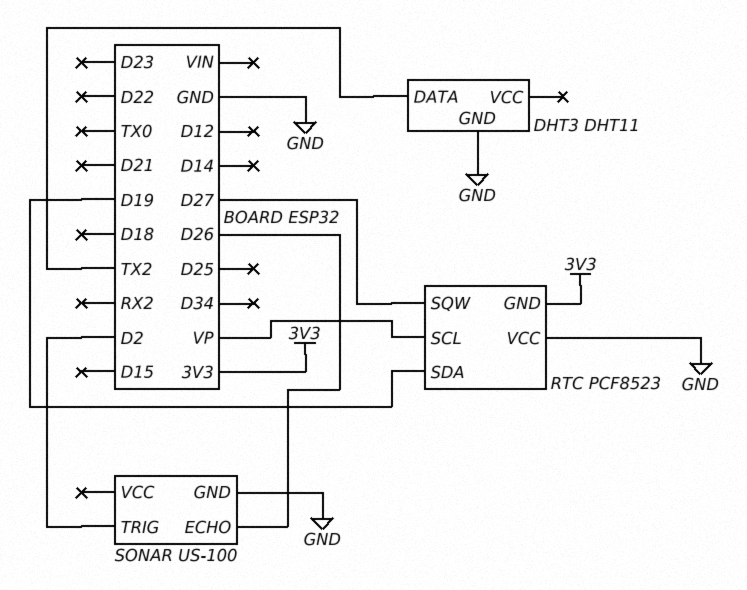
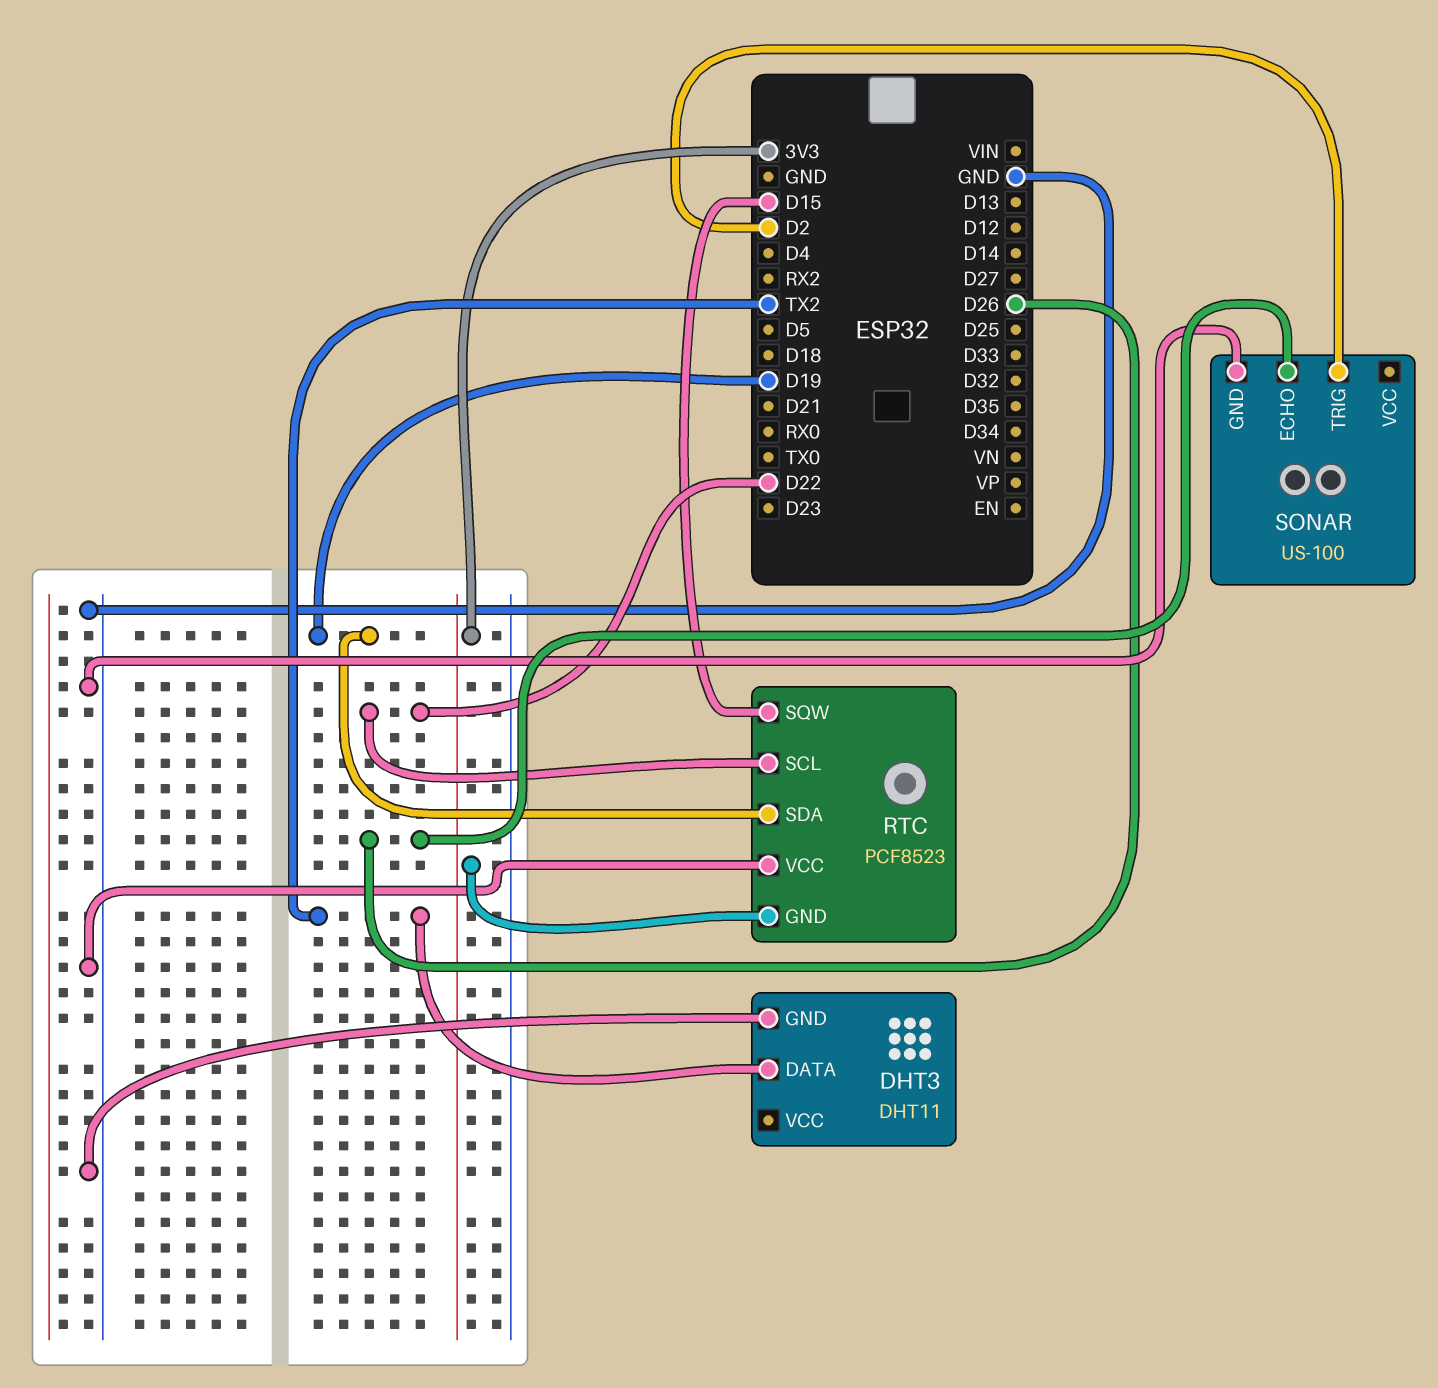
RTC pin SCL: VP -> D22
RTC pin SQW: D27 -> D15

